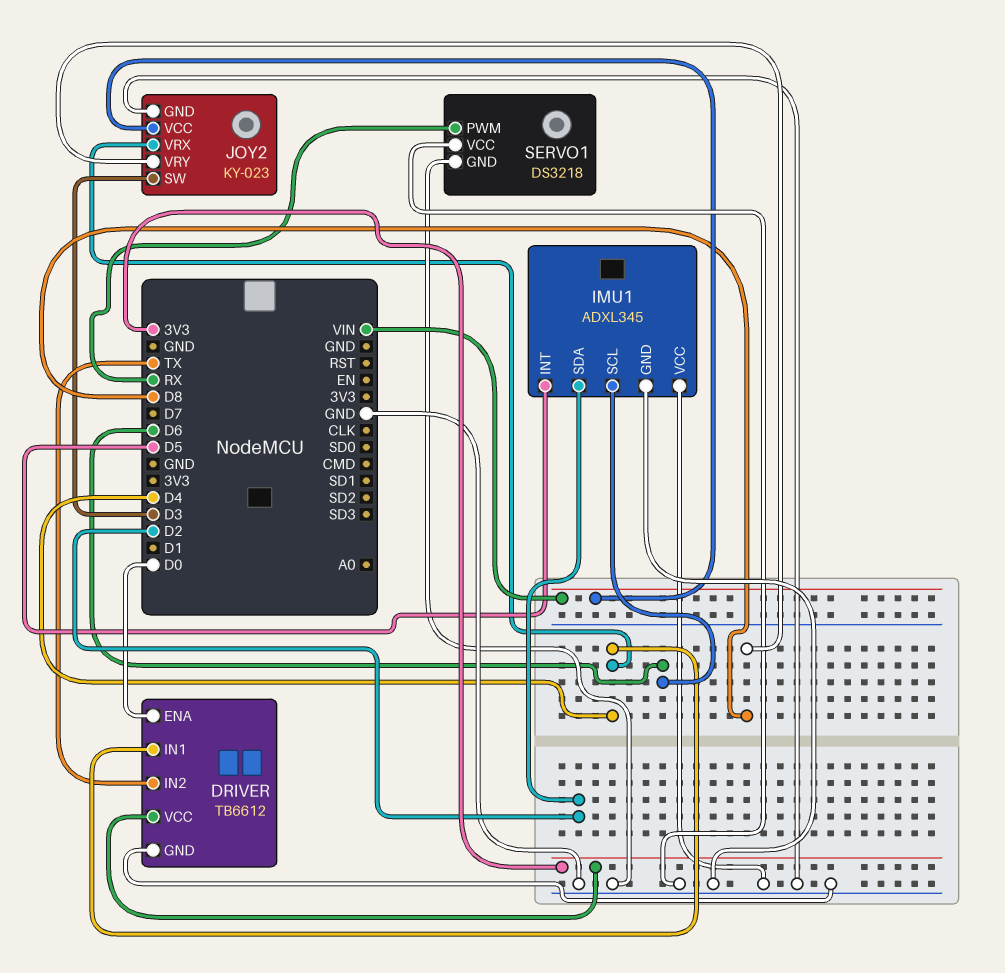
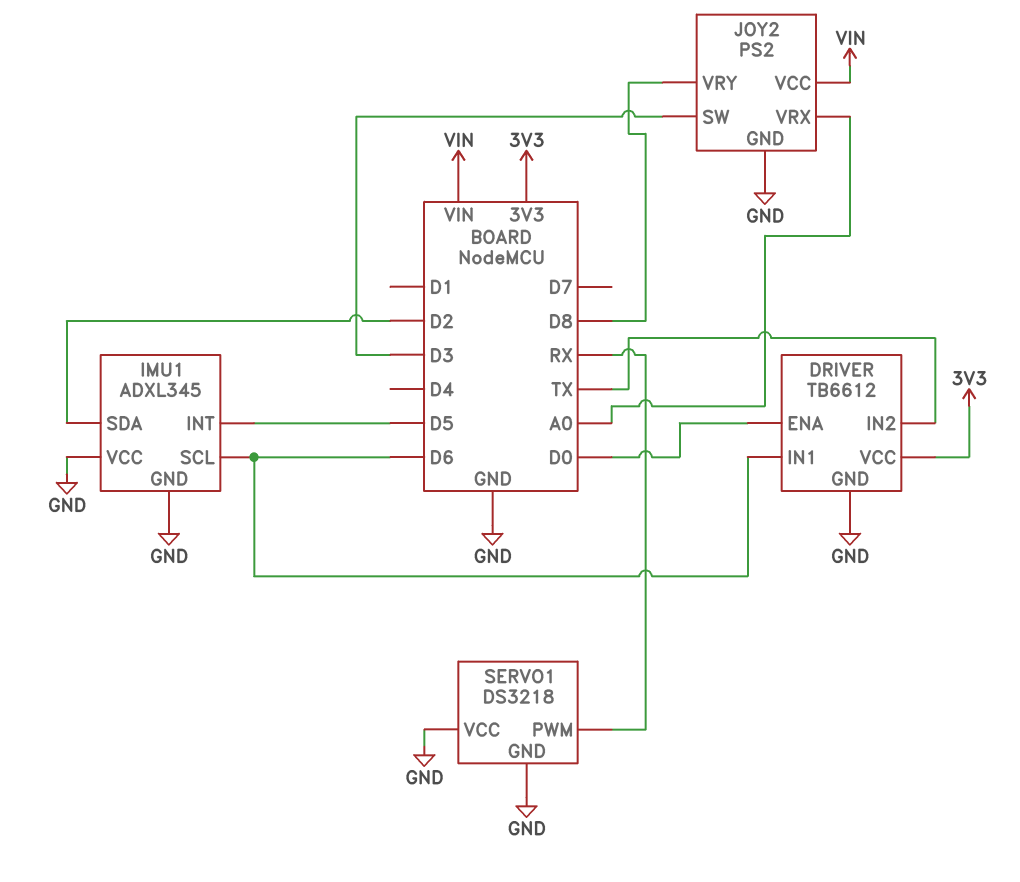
DRIVER pin IN1: D4 -> D6
JOY2: KY-023 -> PS2
JOY2 pin VRX: D4 -> A0

